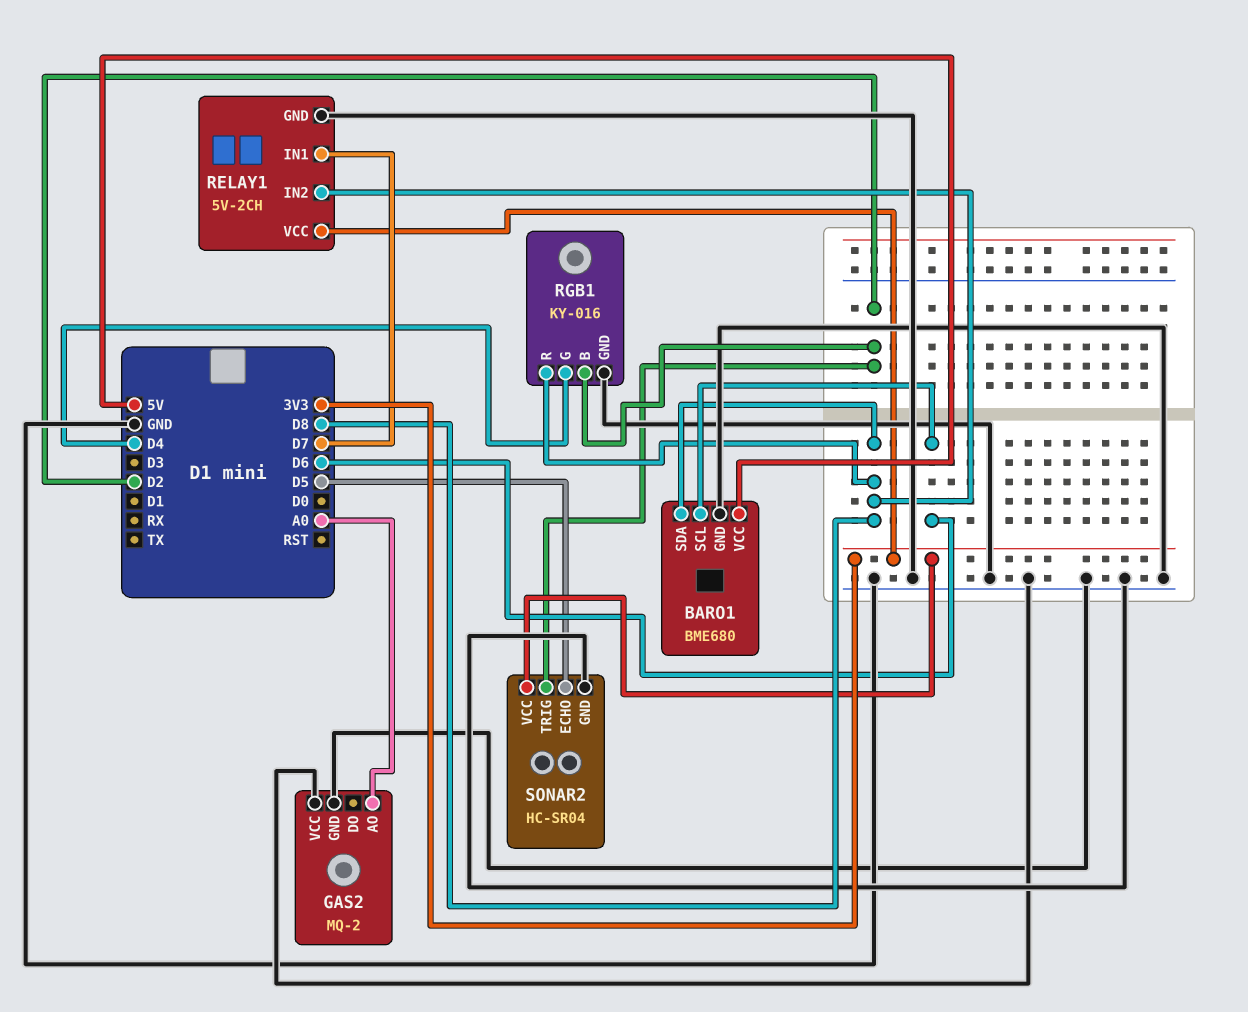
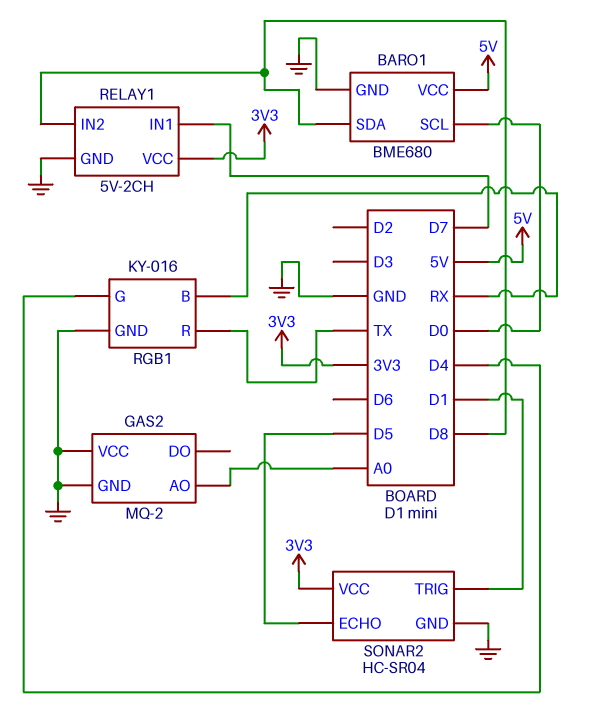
BARO1 pin SCL: D6 -> D0
RGB1 pin B: D2 -> RX
RGB1 pin R: D8 -> TX
SONAR2 pin TRIG: D2 -> D1

